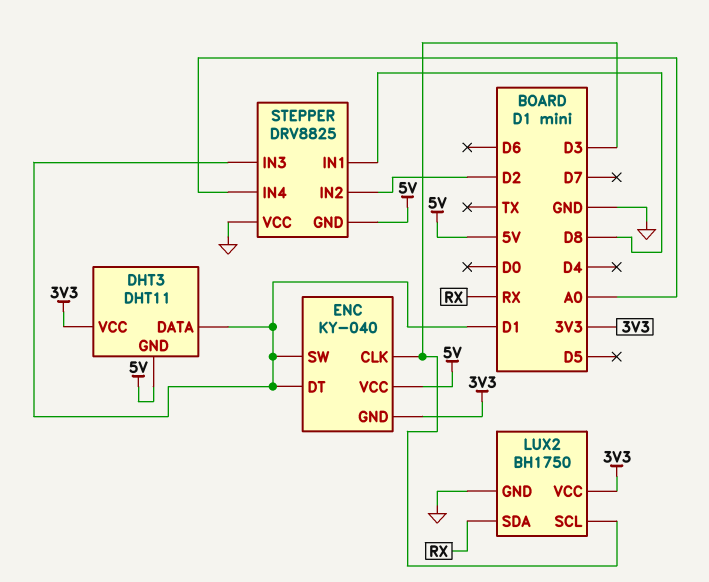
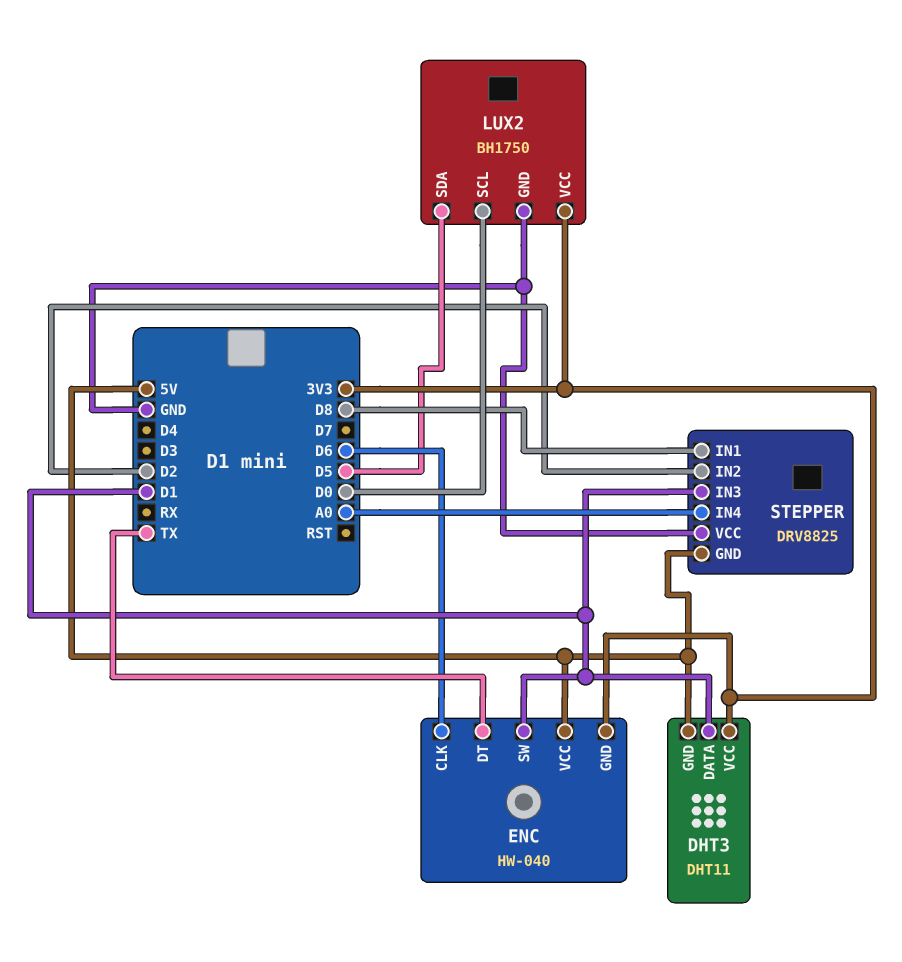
ENC: KY-040 -> HW-040
ENC pin CLK: D3 -> D6
ENC pin DT: D1 -> TX
LUX2 pin SCL: D3 -> D0
LUX2 pin SDA: RX -> D5

